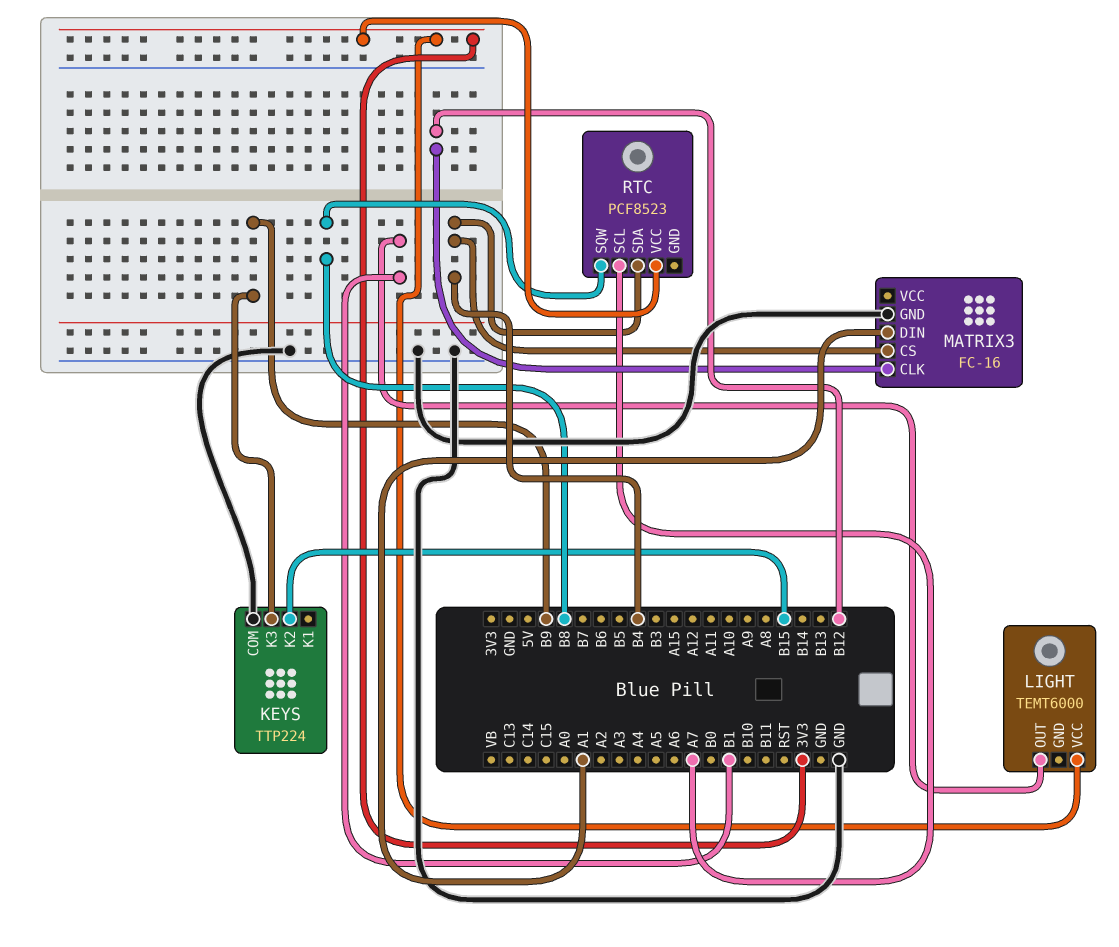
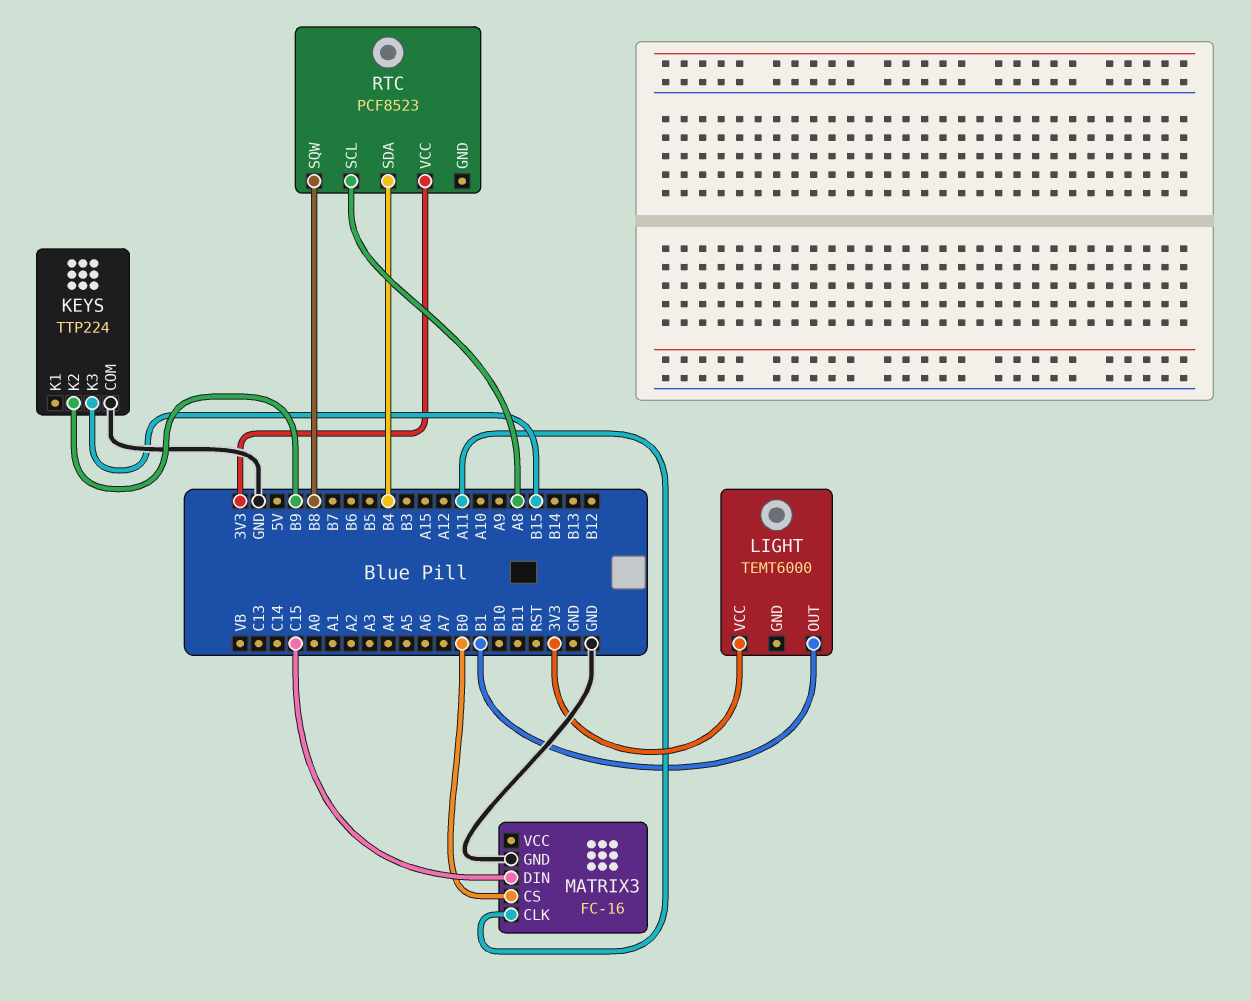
KEYS pin K2: B15 -> B9
KEYS pin K3: B9 -> B15
MATRIX3 pin CLK: B12 -> A11
MATRIX3 pin CS: B4 -> B0
MATRIX3 pin DIN: A1 -> C15
RTC pin SCL: A7 -> A8

